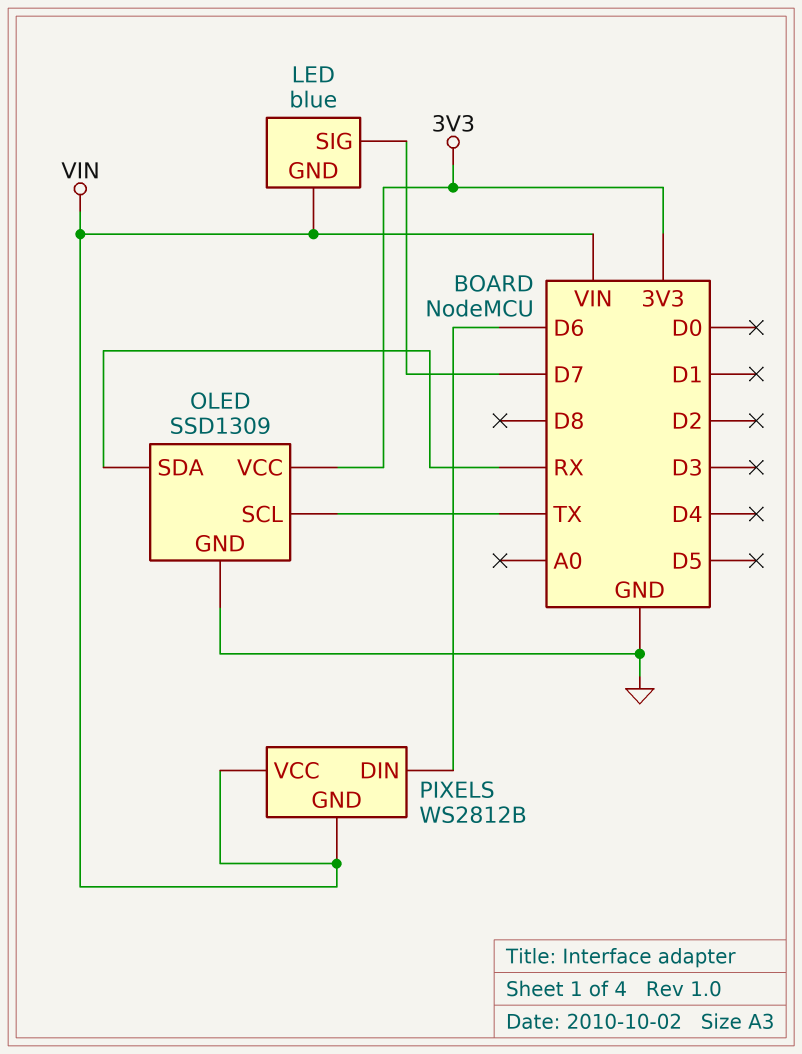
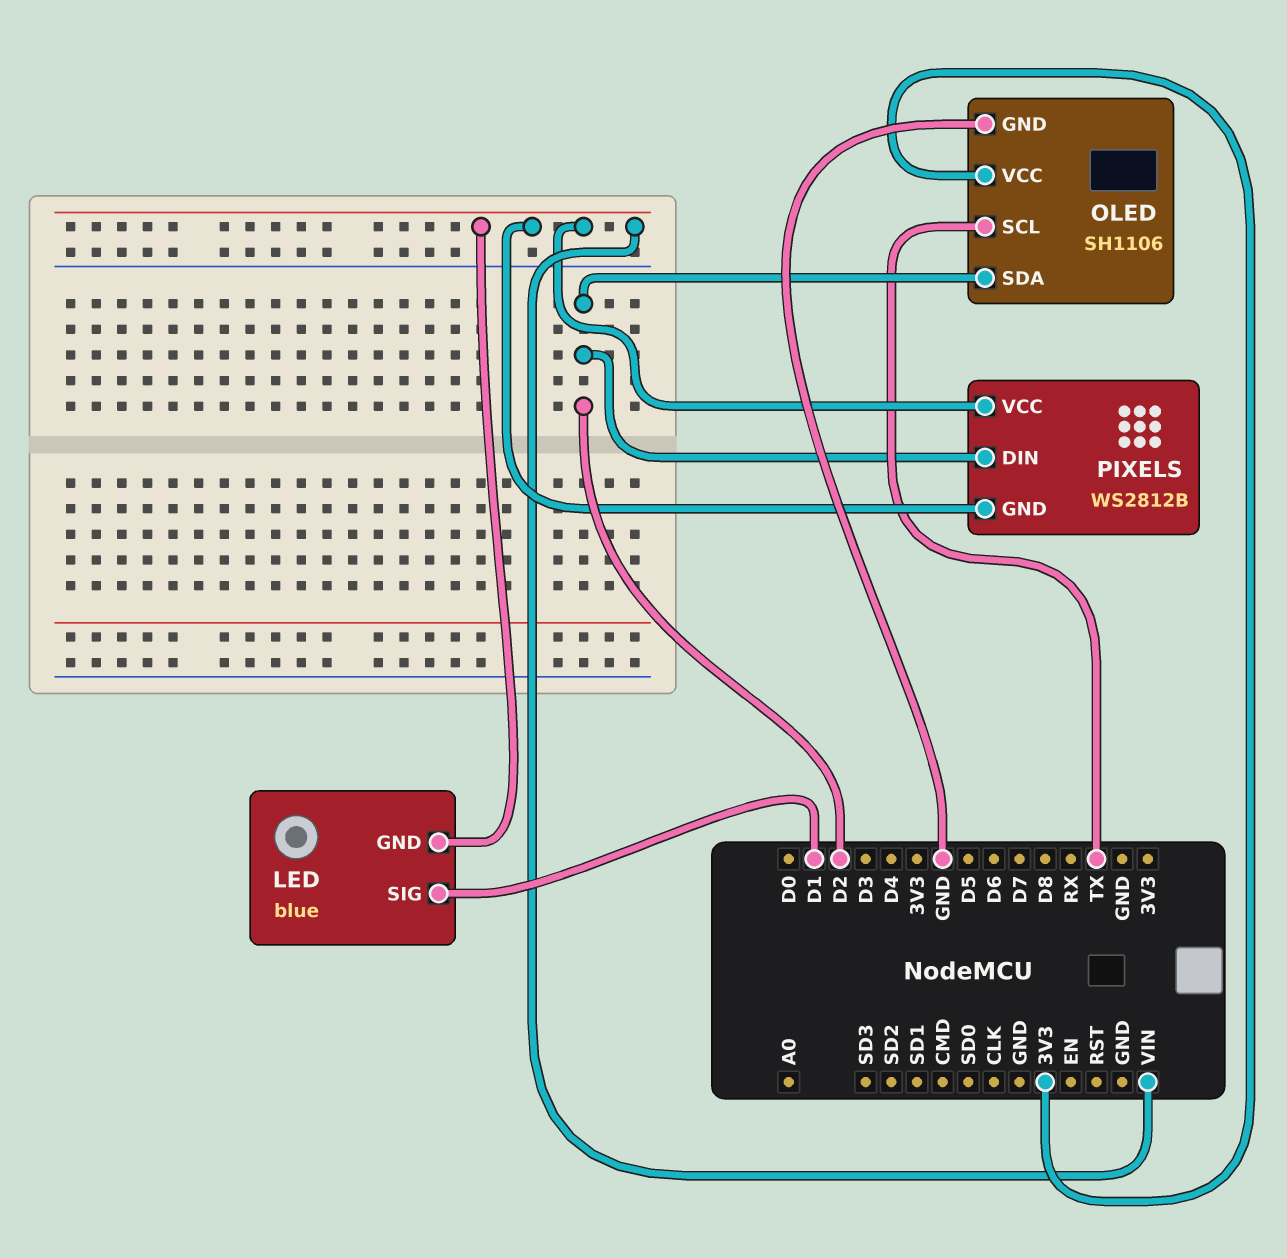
LED pin SIG: D7 -> D1
OLED: SSD1309 -> SH1106
OLED pin SDA: RX -> D2
PIXELS pin DIN: D6 -> D2

